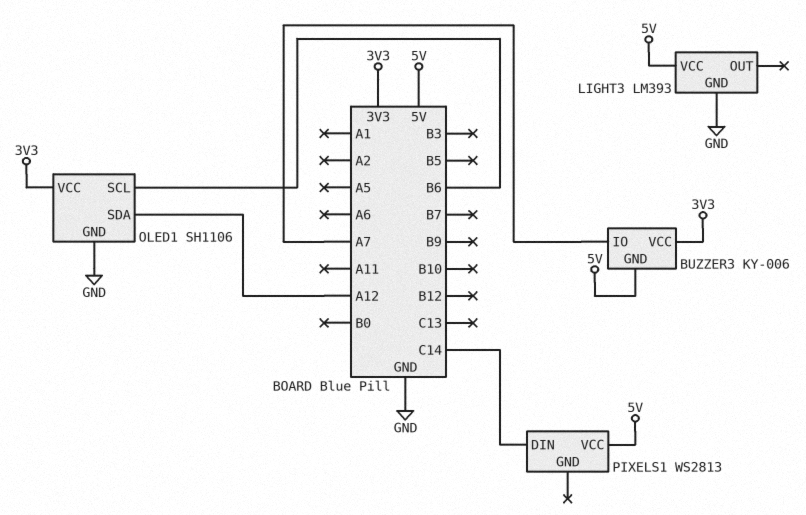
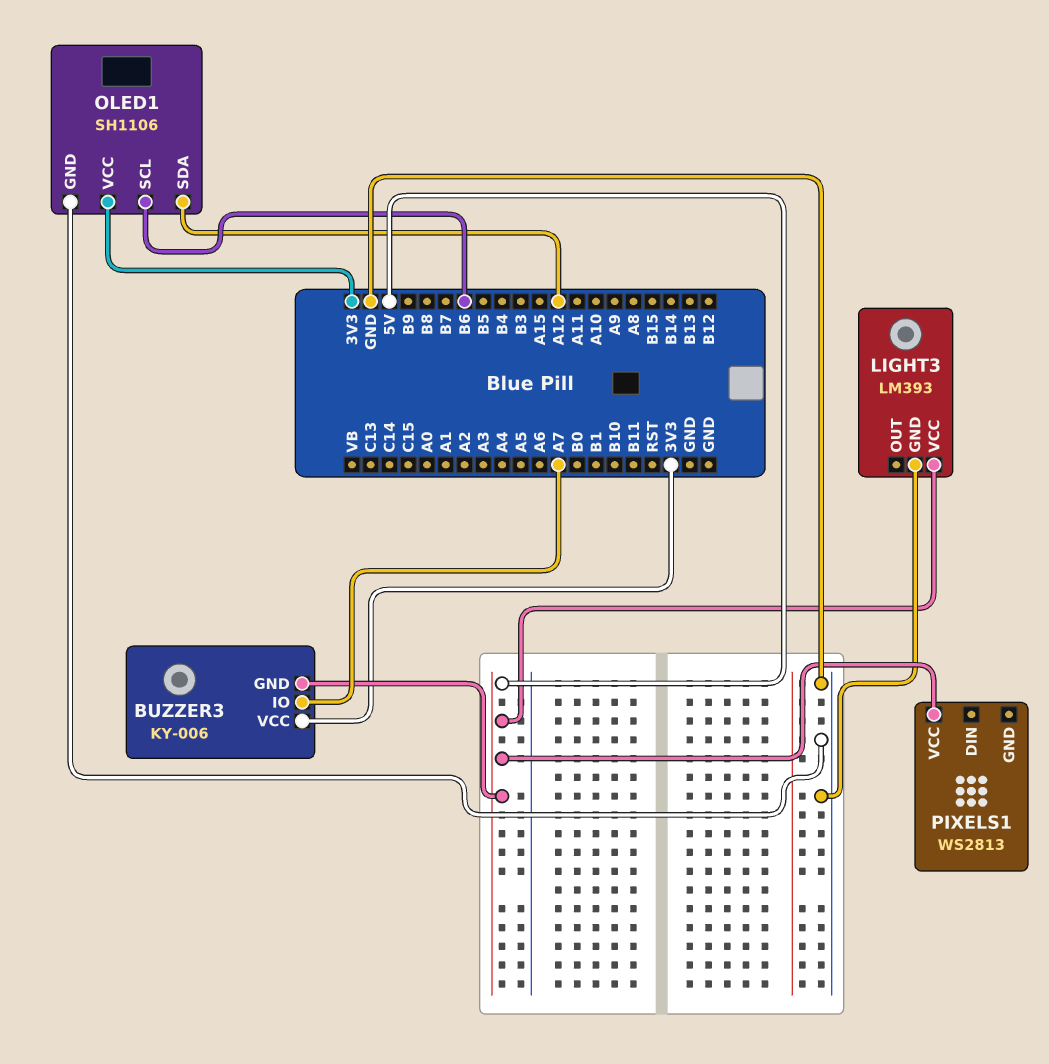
PIXELS1 pin DIN: C14 -> none

